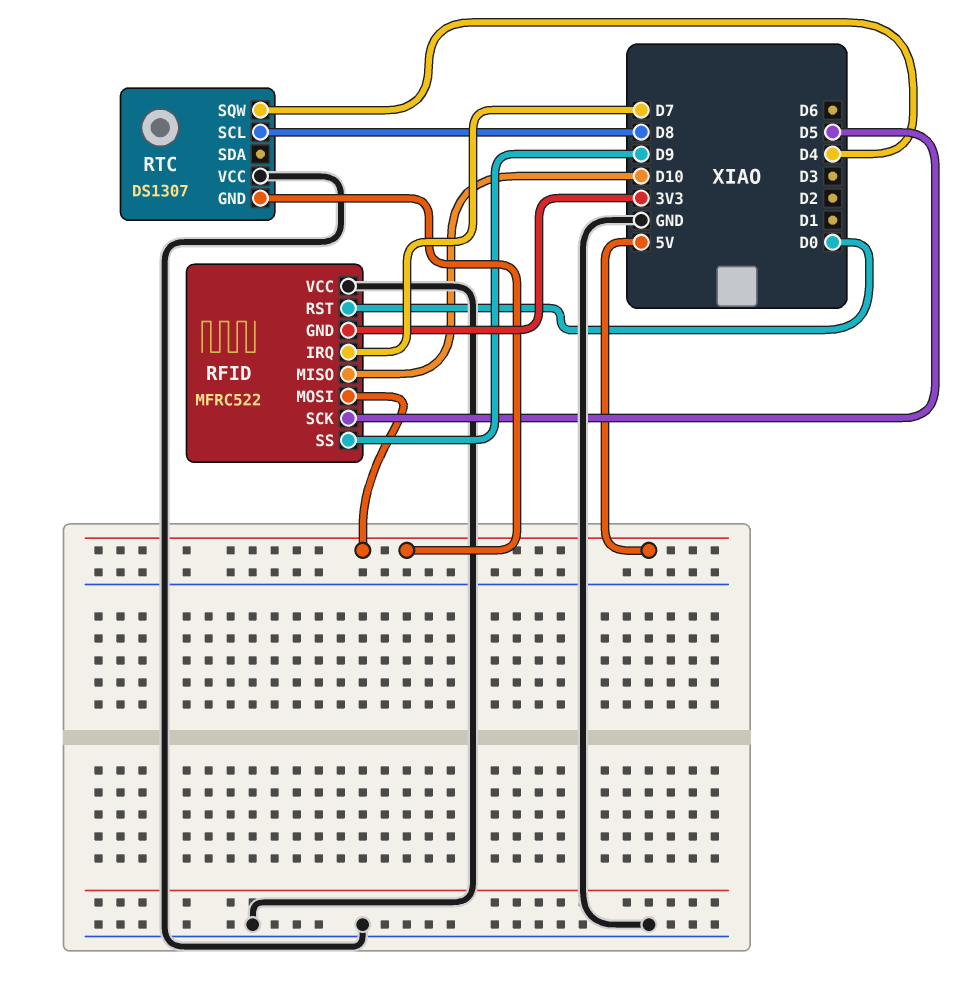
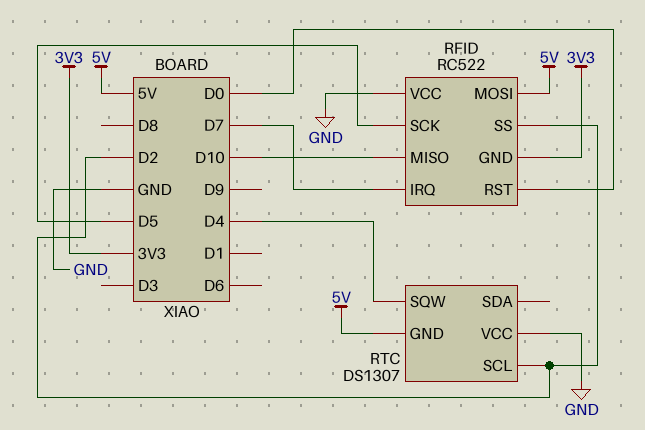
RFID: MFRC522 -> RC522
RFID pin SS: D9 -> D2
RTC pin SCL: D8 -> D2

